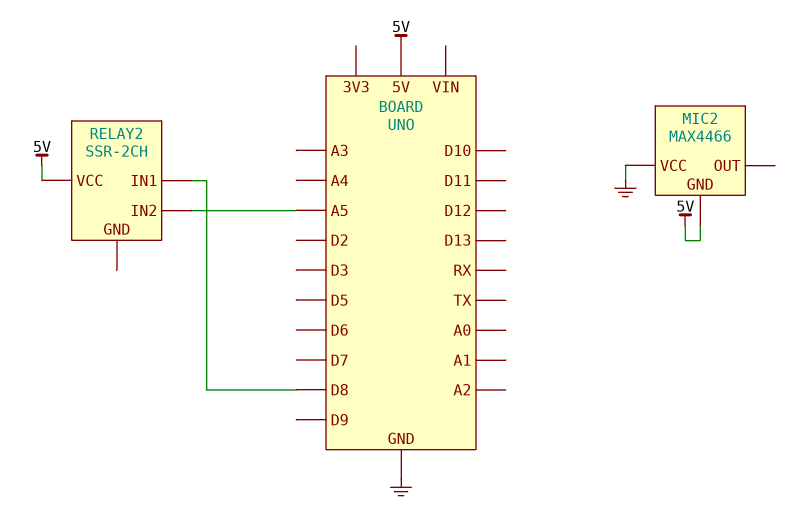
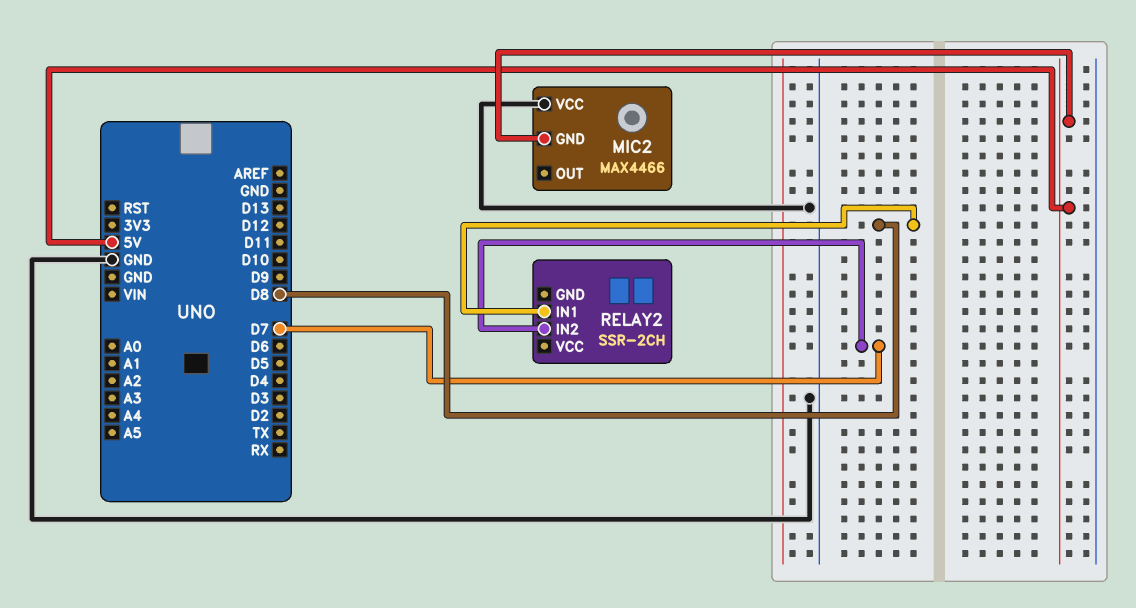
RELAY2 pin IN2: A5 -> D7
RELAY2 pin VCC: 5V -> none

